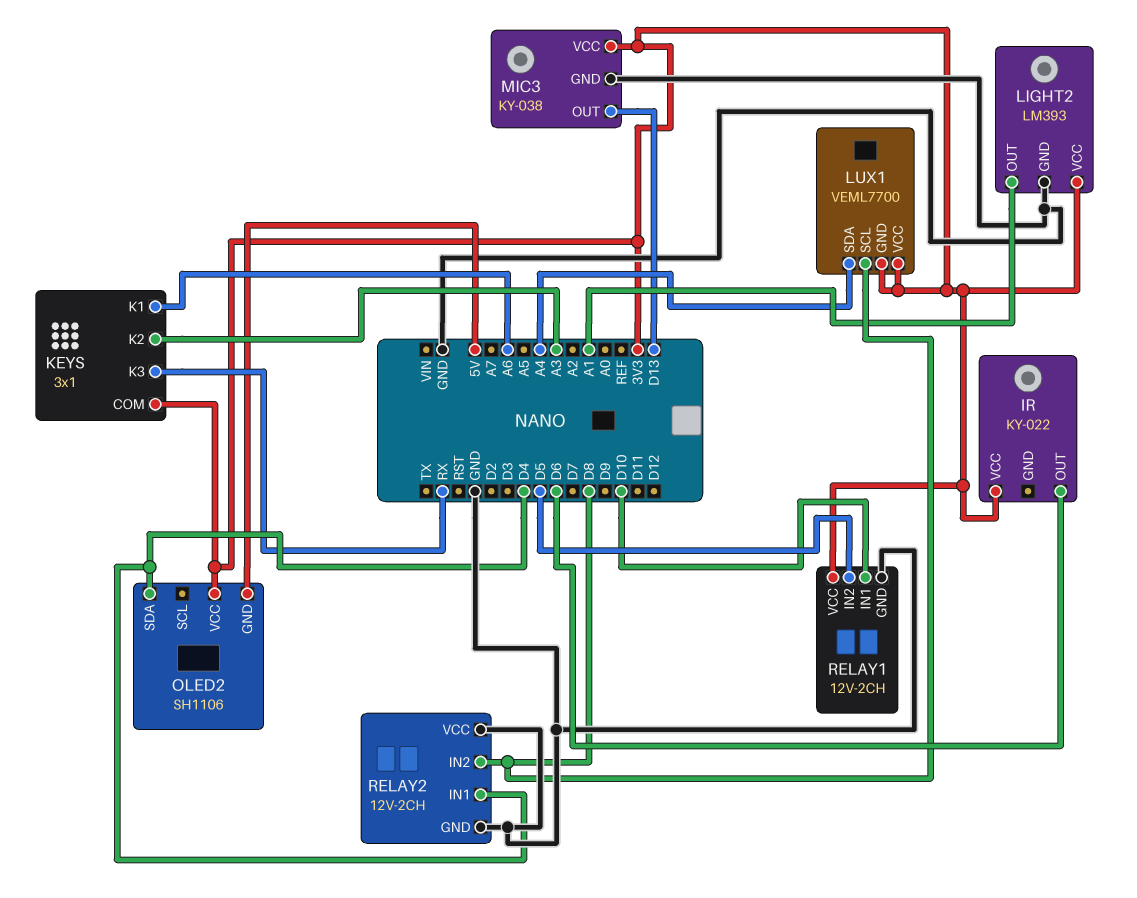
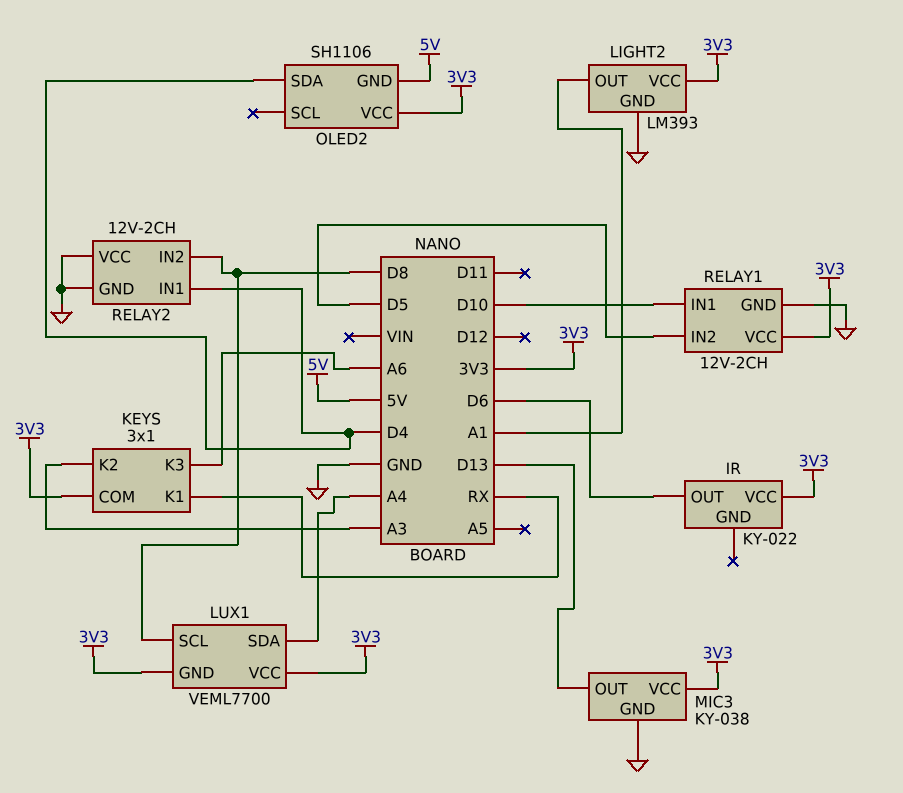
KEYS pin K1: A6 -> RX
KEYS pin K3: RX -> A6

